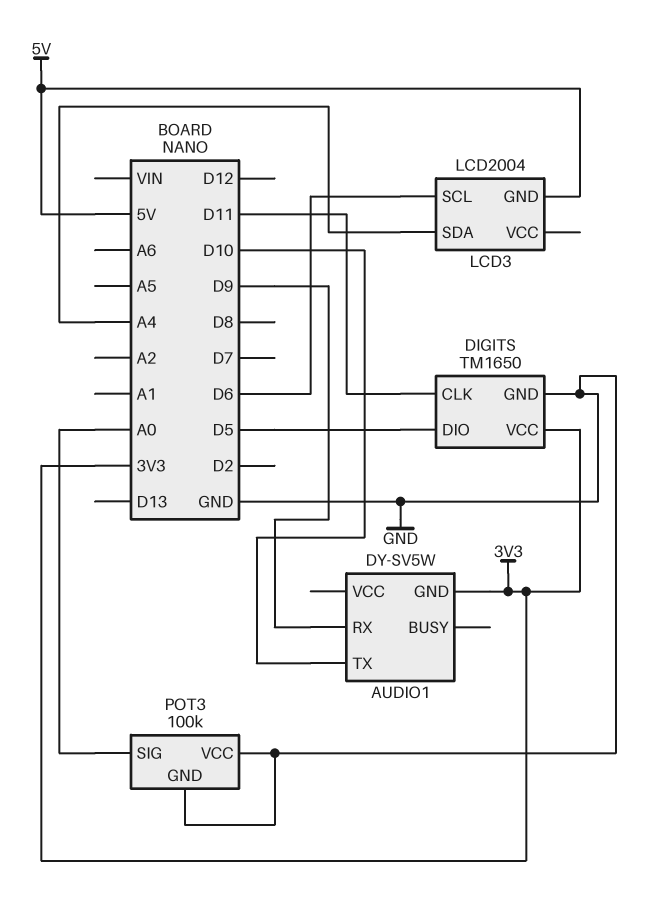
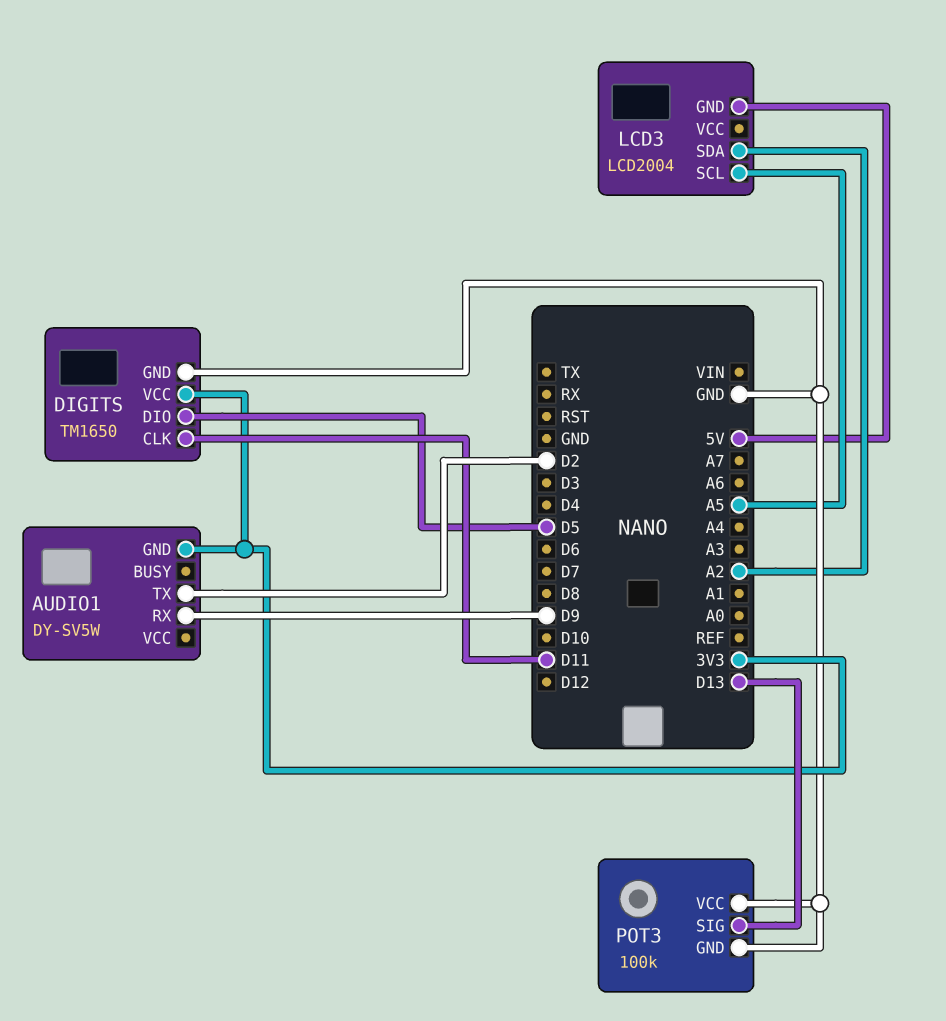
AUDIO1 pin TX: D10 -> D2
LCD3 pin SCL: D6 -> A5
LCD3 pin SDA: A4 -> A2
POT3 pin SIG: A0 -> D13

